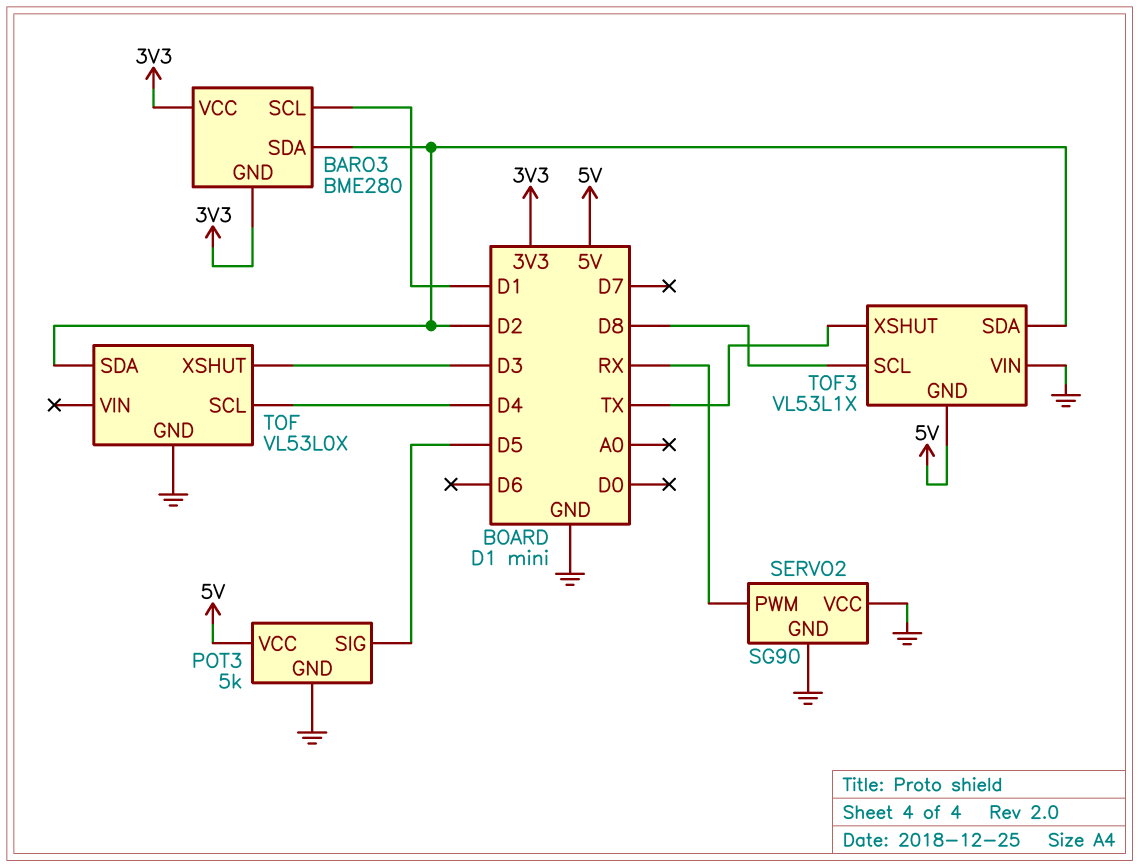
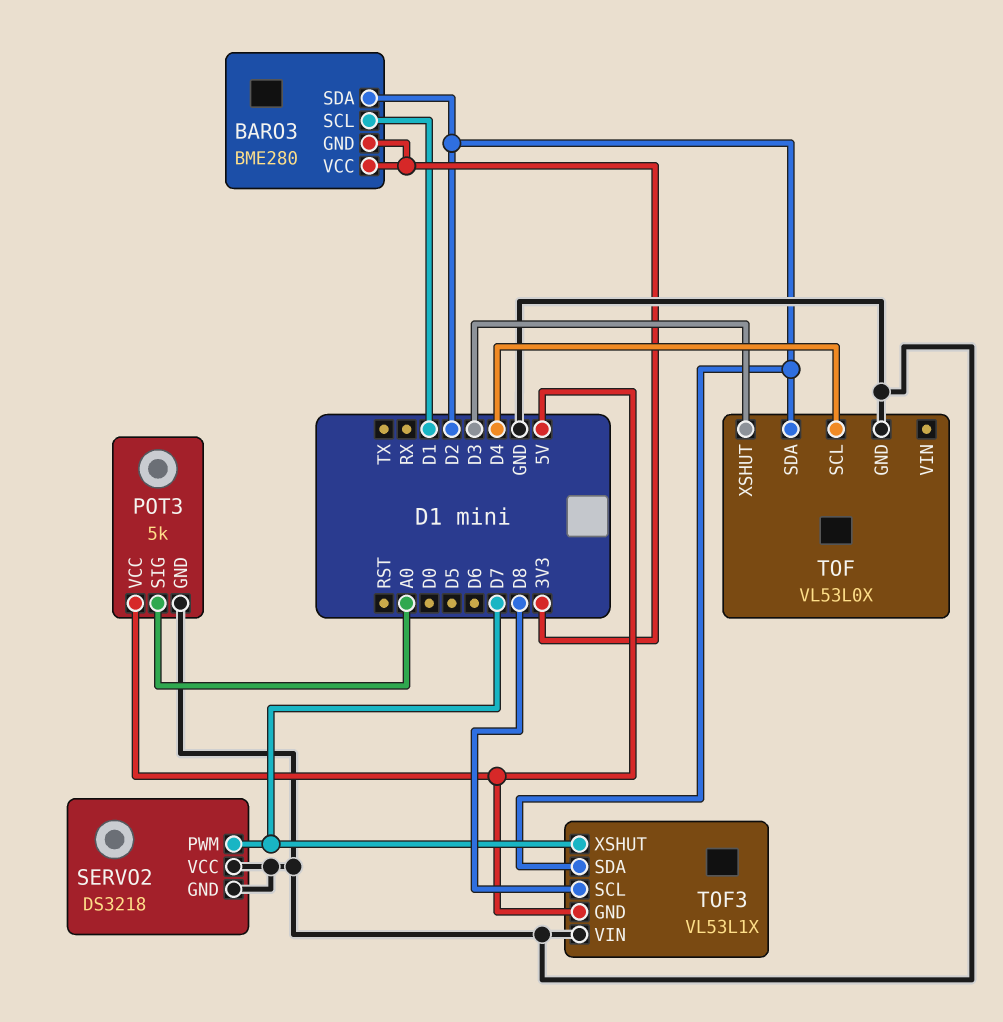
POT3 pin SIG: D5 -> A0
SERVO2: SG90 -> DS3218
SERVO2 pin PWM: RX -> D7
TOF3 pin XSHUT: TX -> D7

